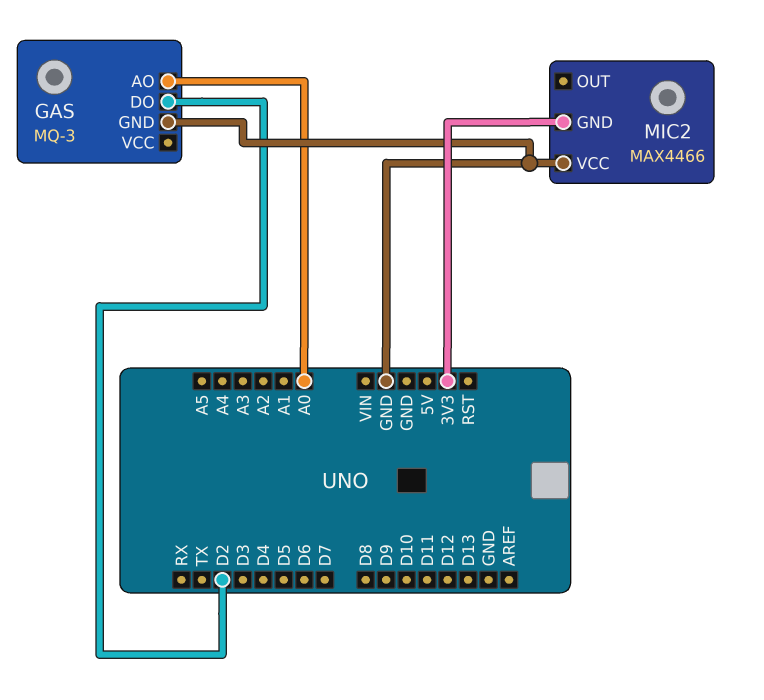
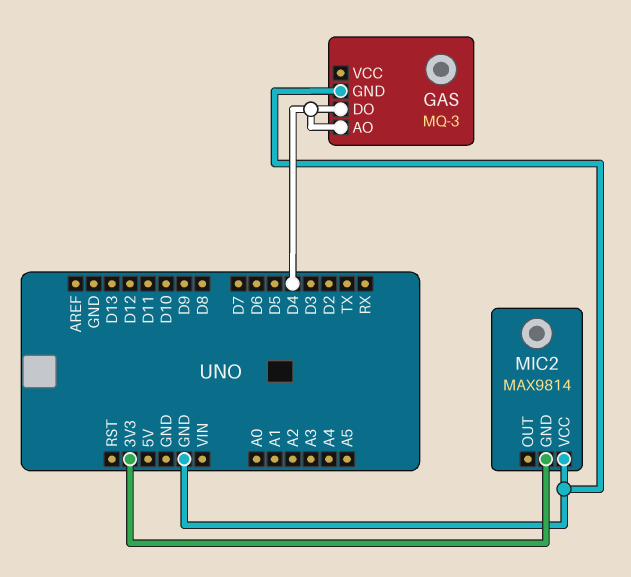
GAS pin AO: A0 -> D4
GAS pin DO: D2 -> D4
MIC2: MAX4466 -> MAX9814

